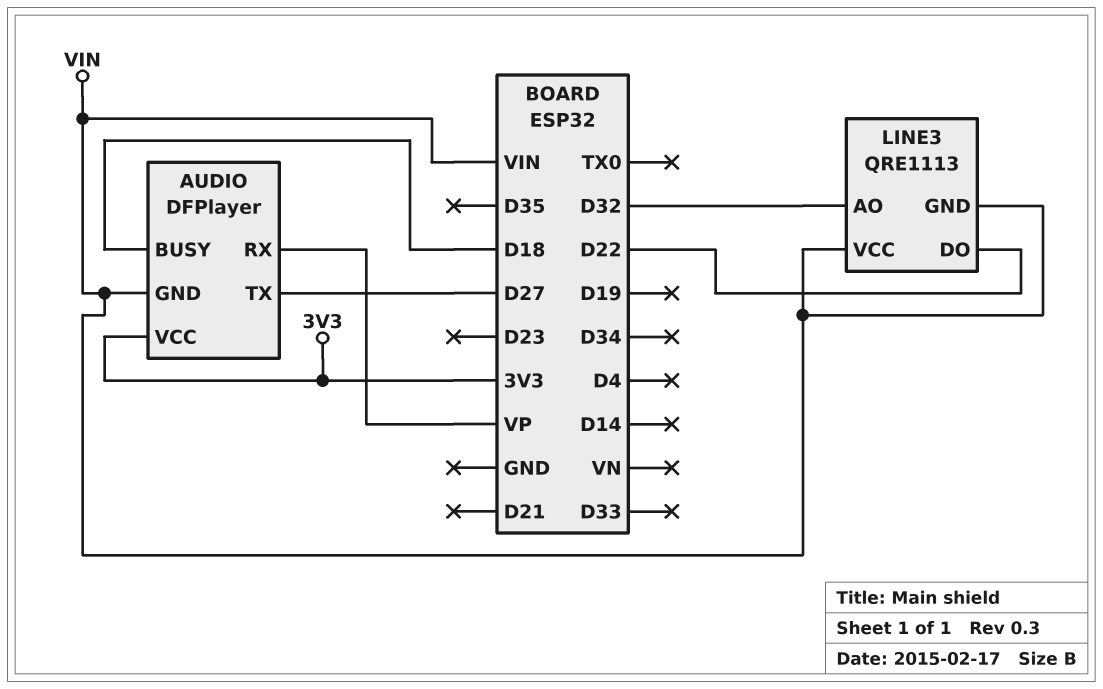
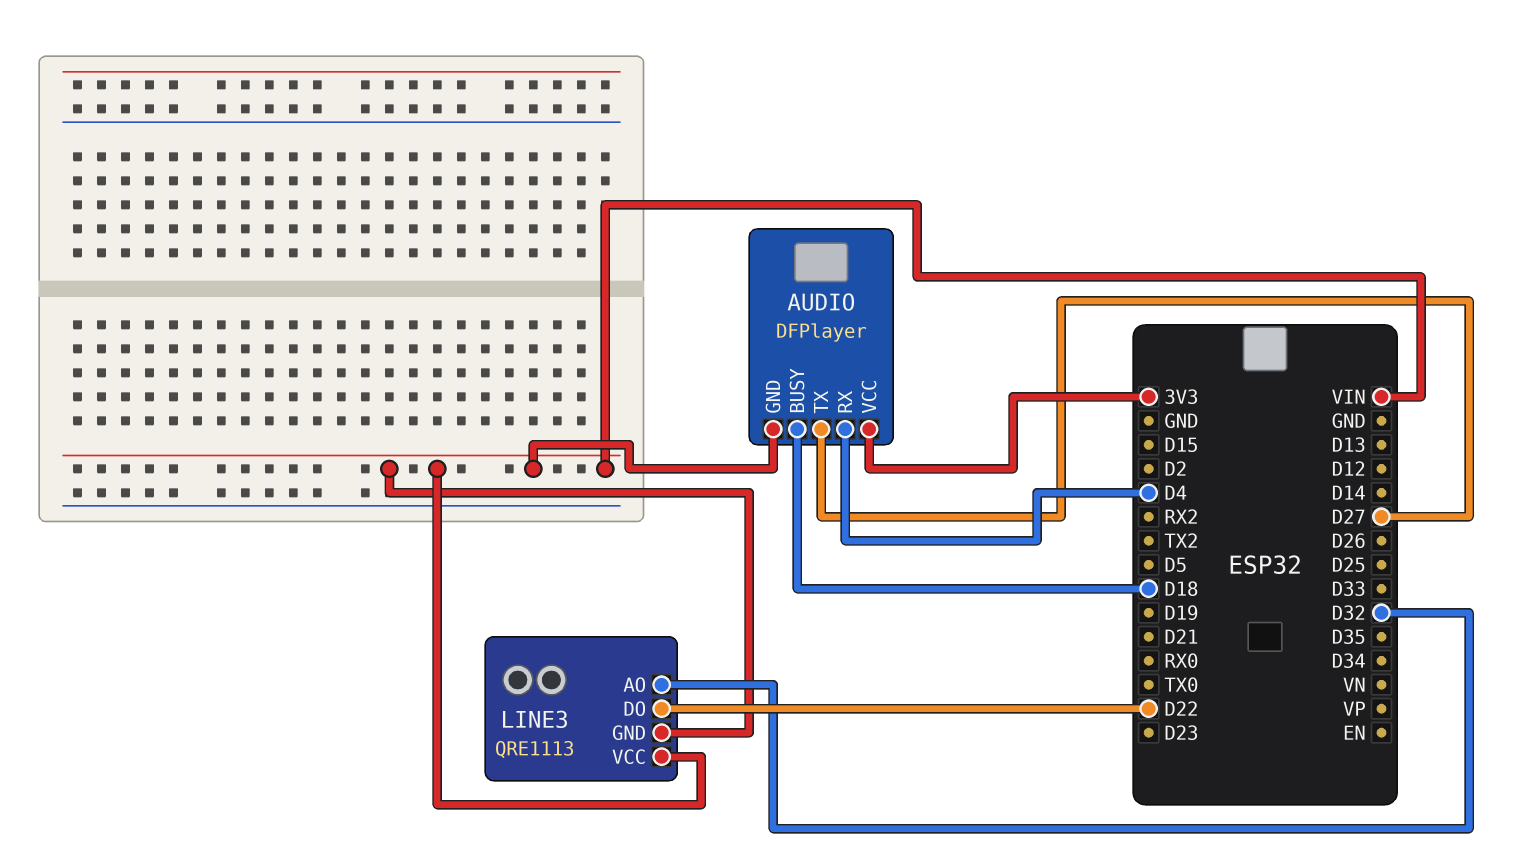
AUDIO pin RX: VP -> D4

